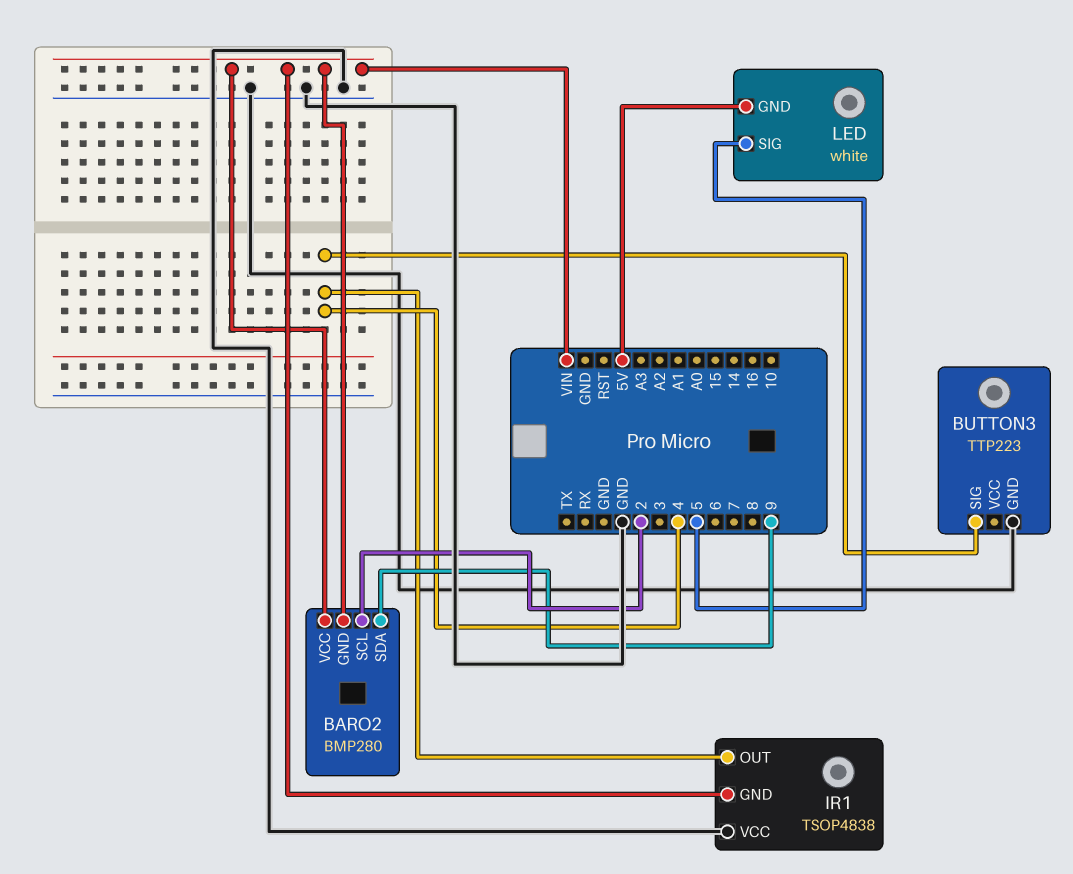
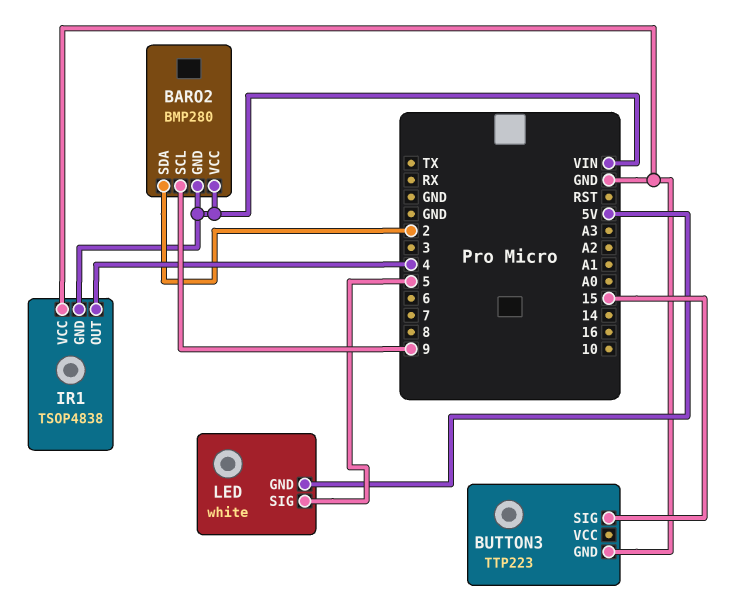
BARO2 pin SCL: 2 -> 9
BARO2 pin SDA: 9 -> 2
BUTTON3 pin SIG: 4 -> 15

